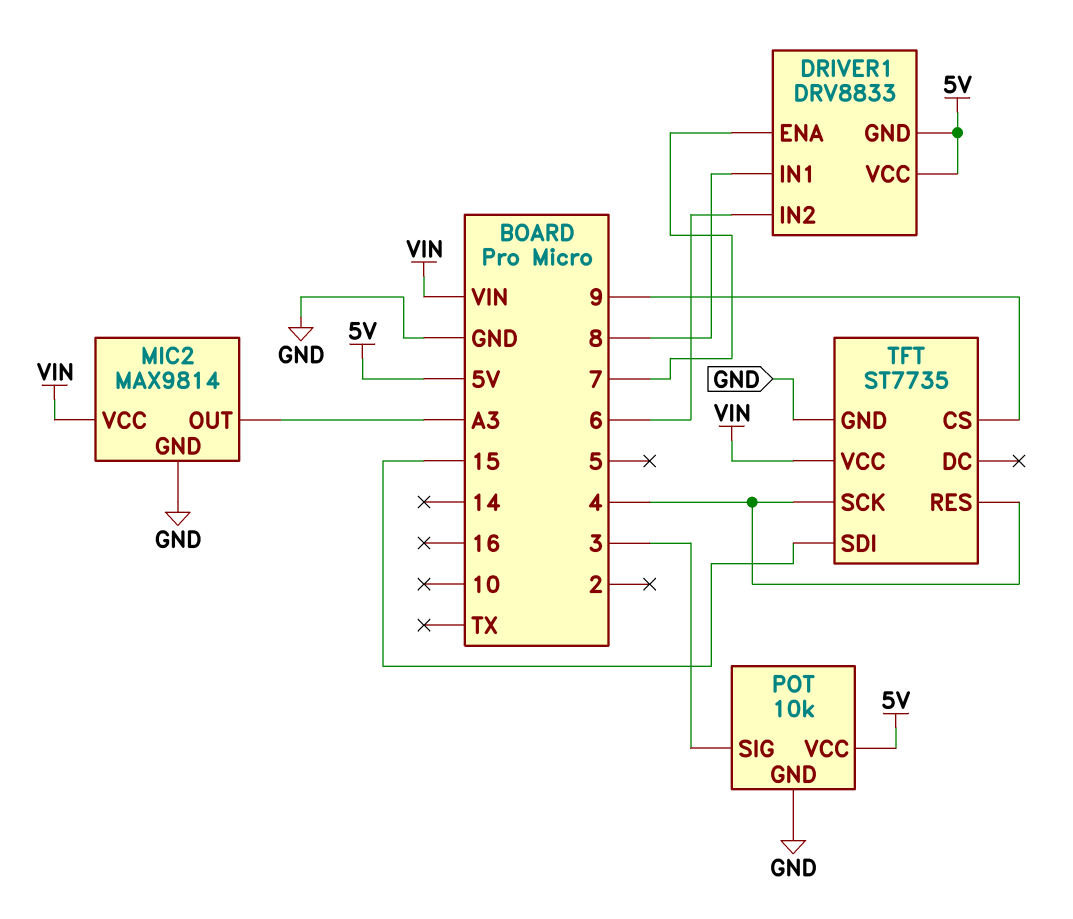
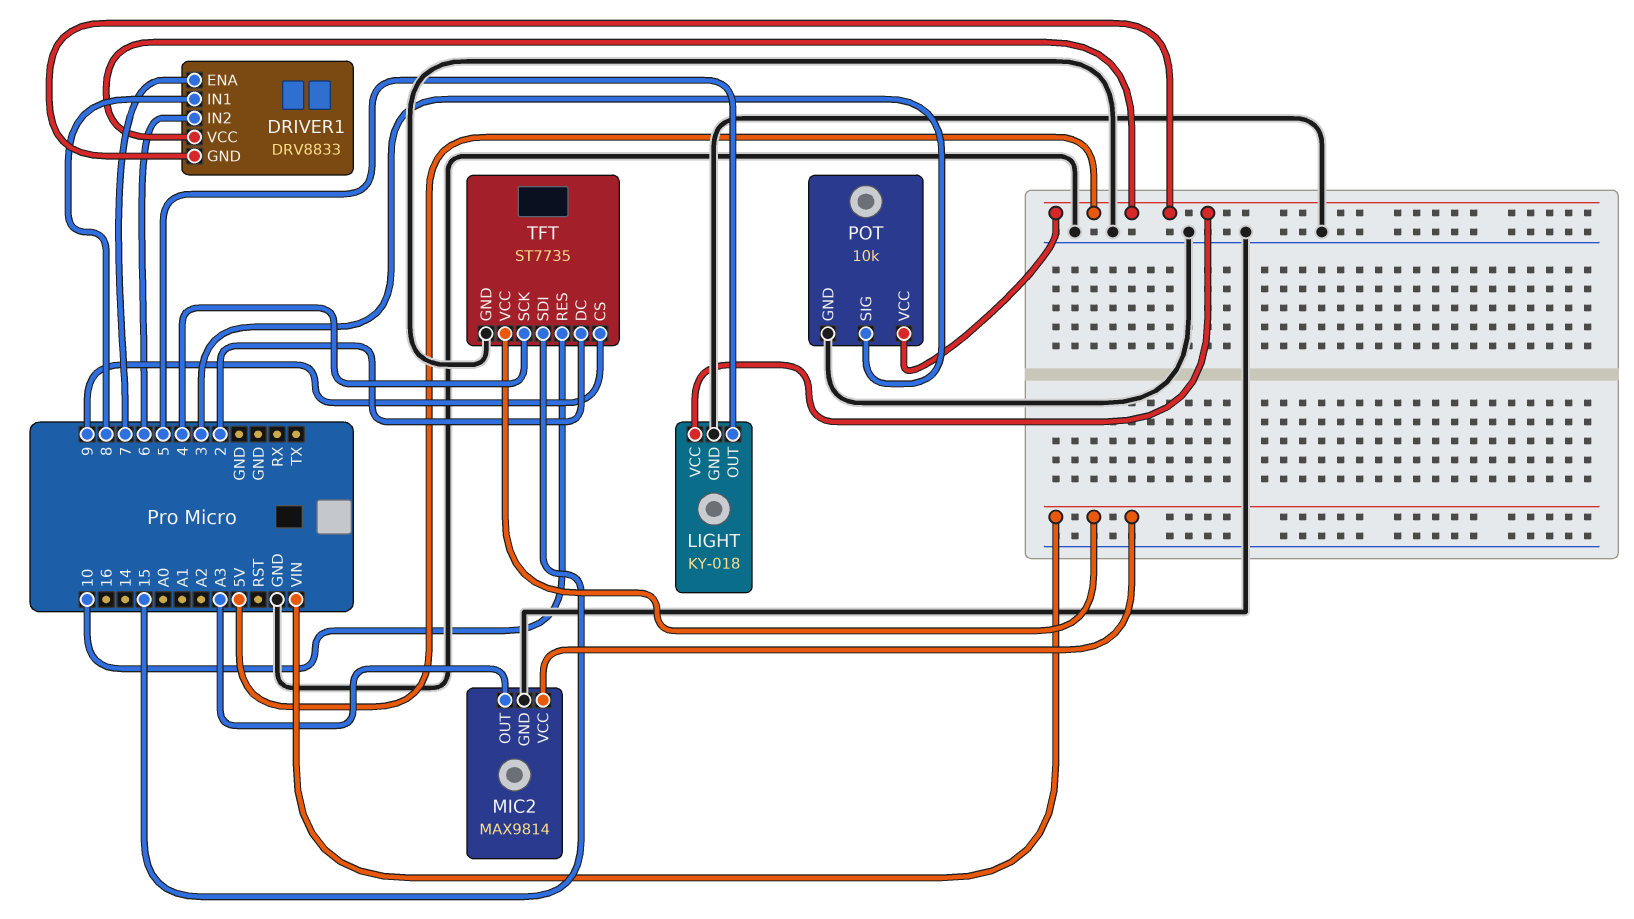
LIGHT: none -> KY-018
LIGHT pin GND: none -> GND
LIGHT pin OUT: none -> 5
LIGHT pin VCC: none -> 5V
TFT pin DC: none -> 2
TFT pin RES: 4 -> 10

